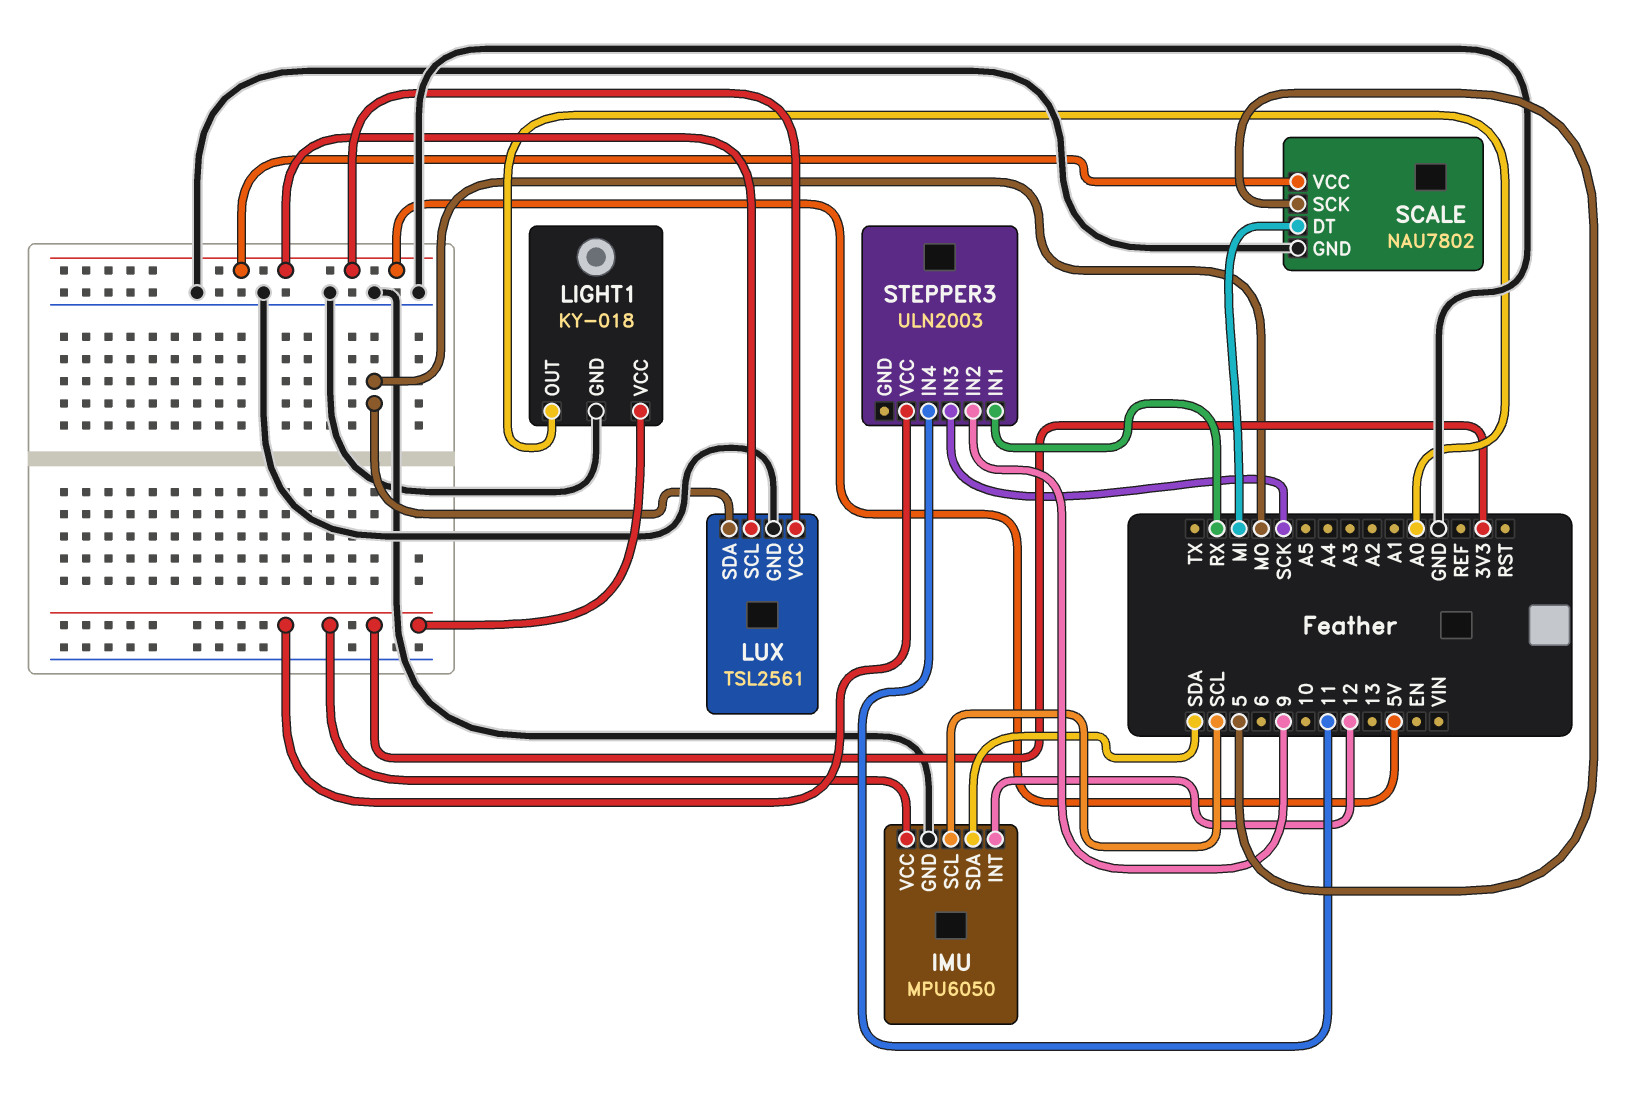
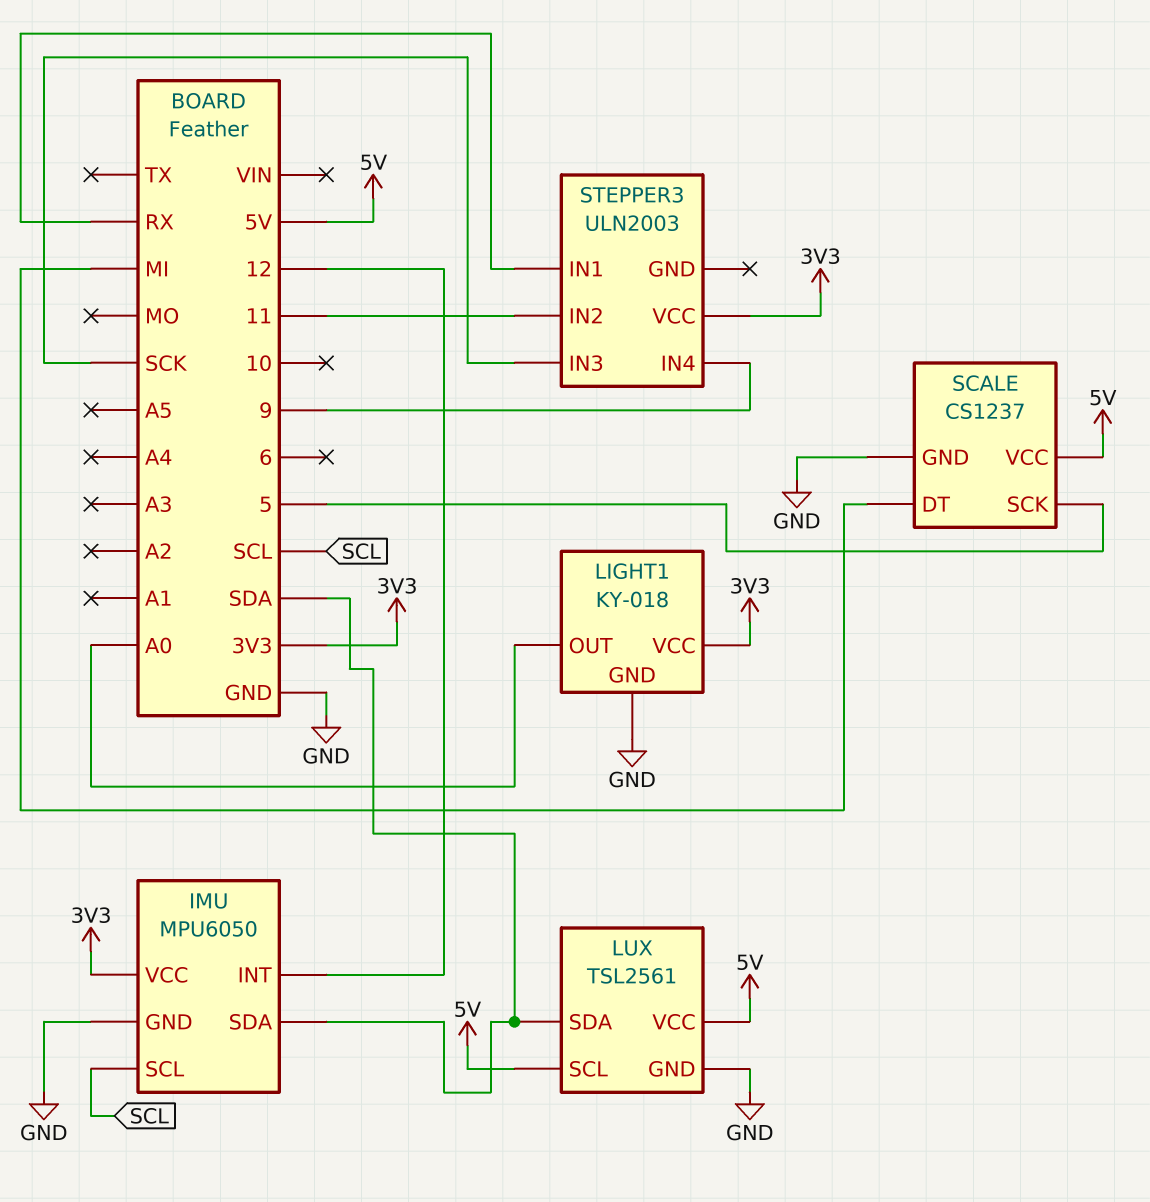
LUX pin SDA: MO -> SDA
SCALE: NAU7802 -> CS1237
STEPPER3 pin IN2: 9 -> 11
STEPPER3 pin IN4: 11 -> 9

